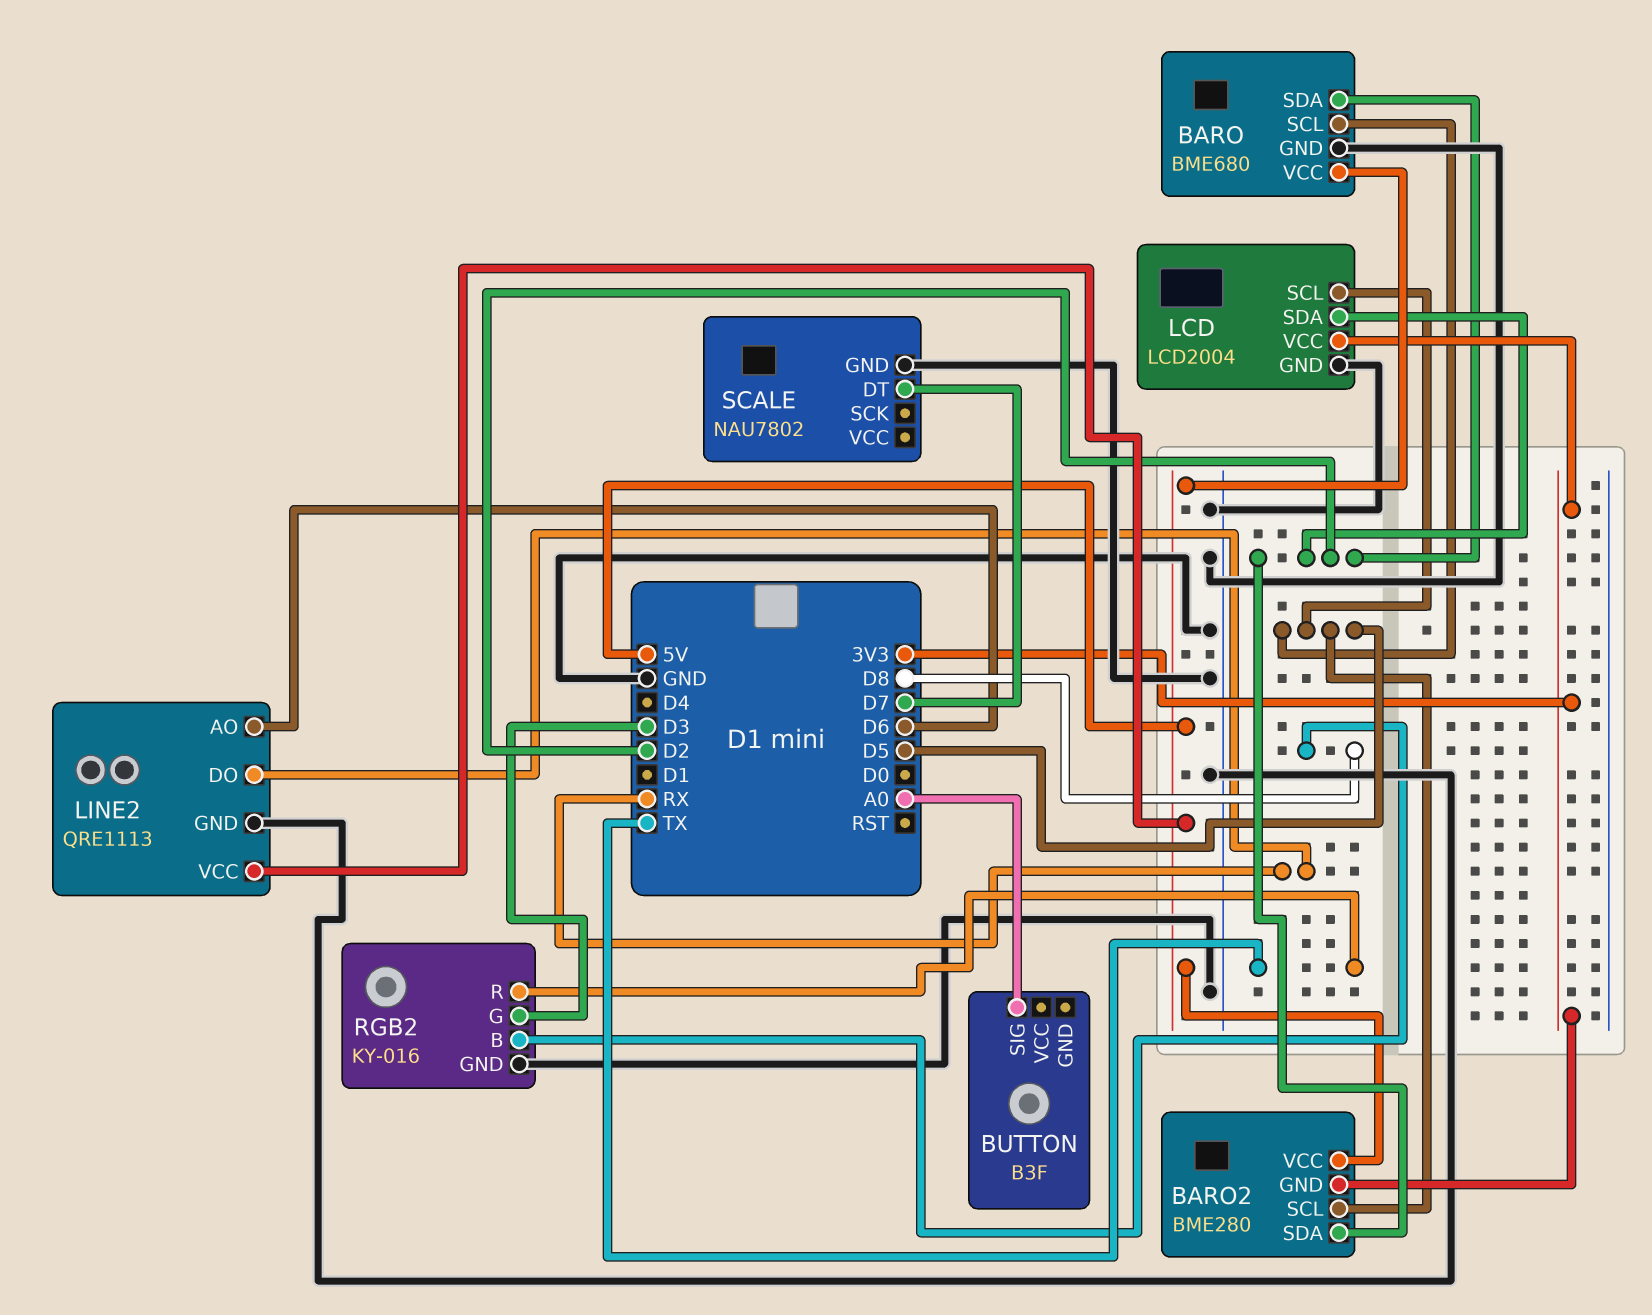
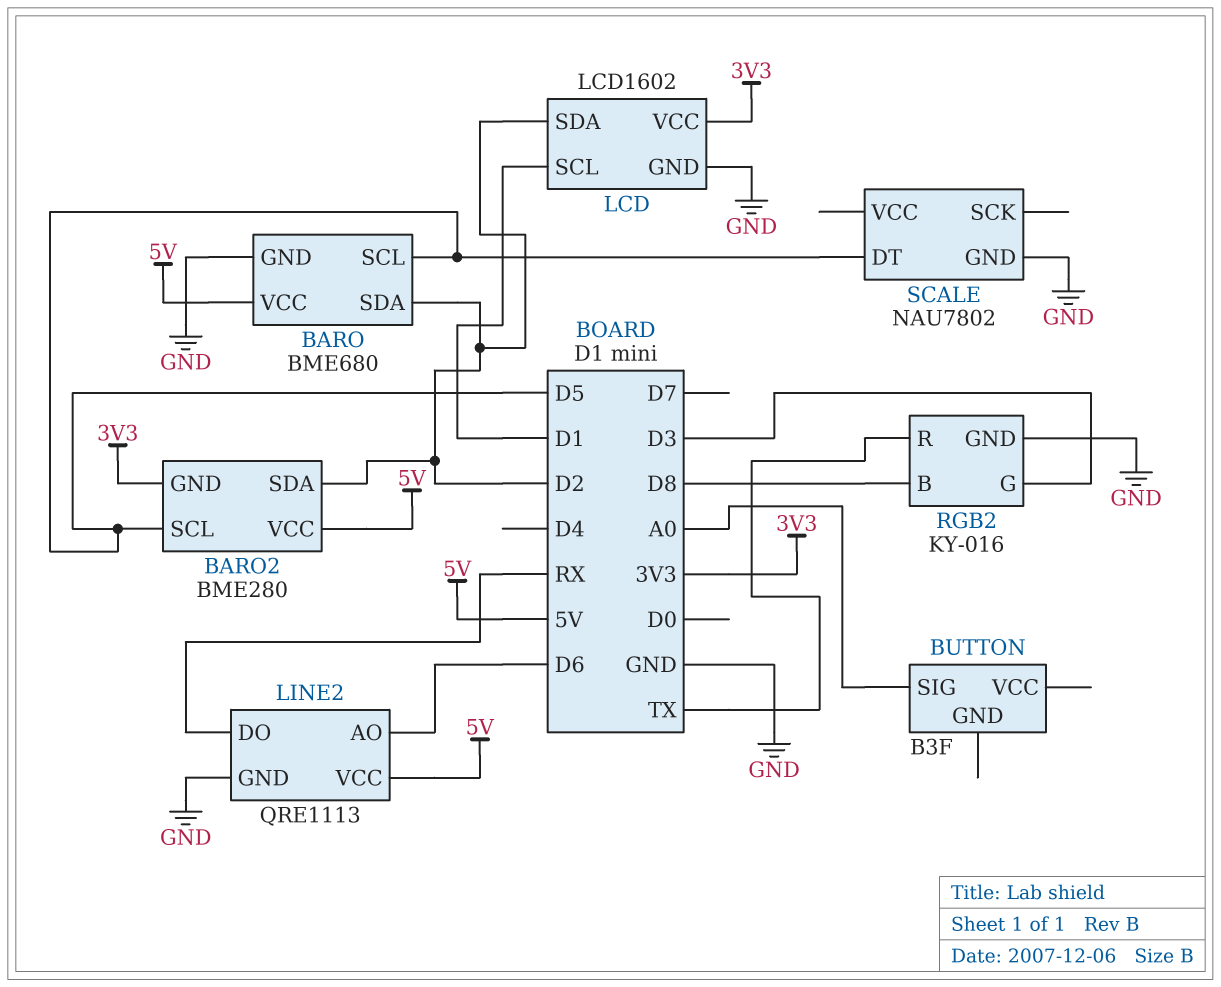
LCD: LCD2004 -> LCD1602
LCD pin SCL: D5 -> D1
SCALE pin DT: D7 -> D5

